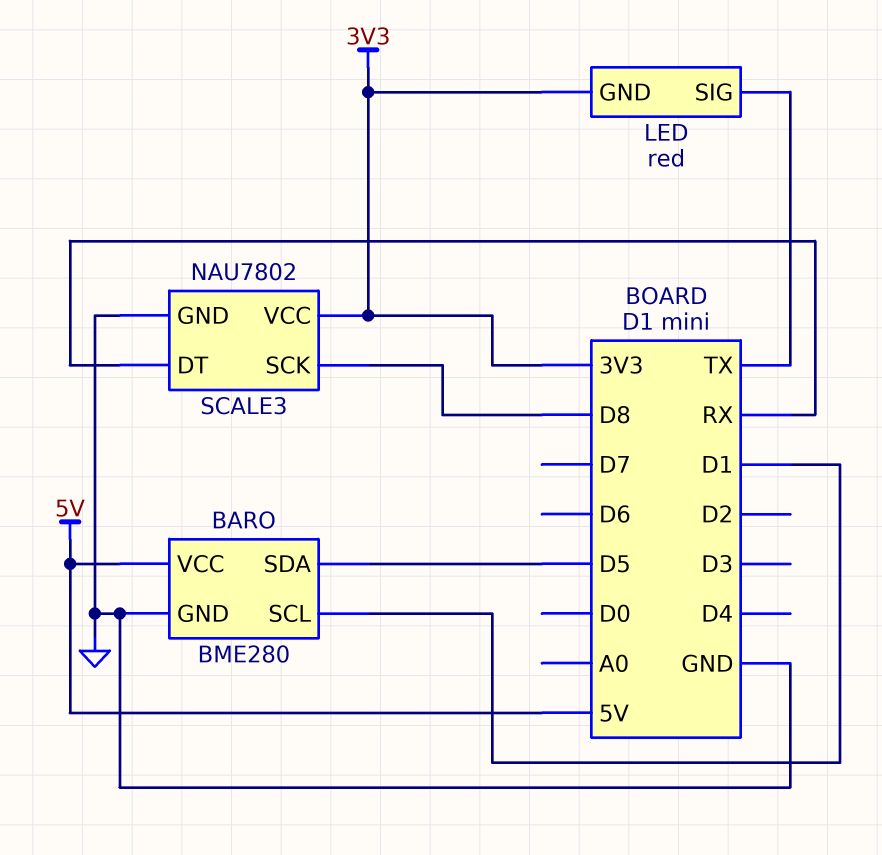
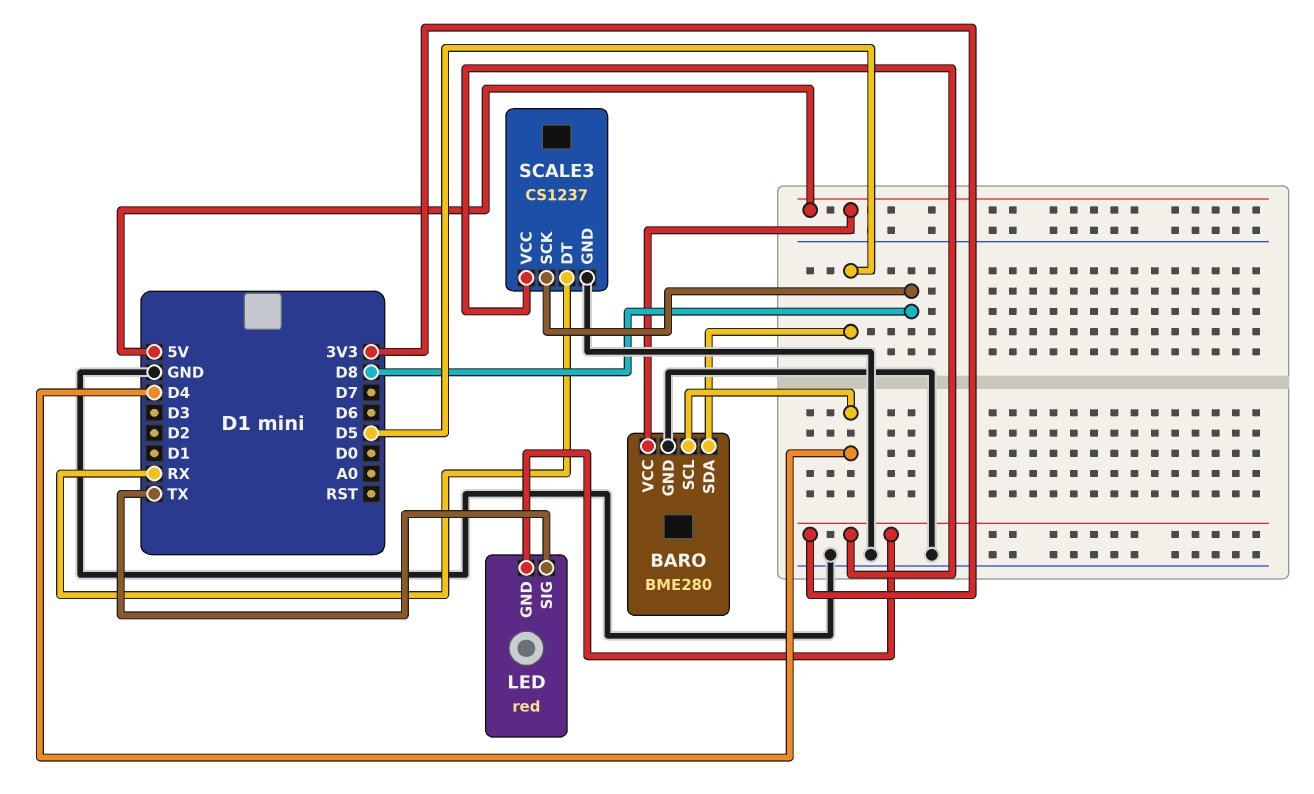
BARO pin SCL: D1 -> D4
SCALE3: NAU7802 -> CS1237

